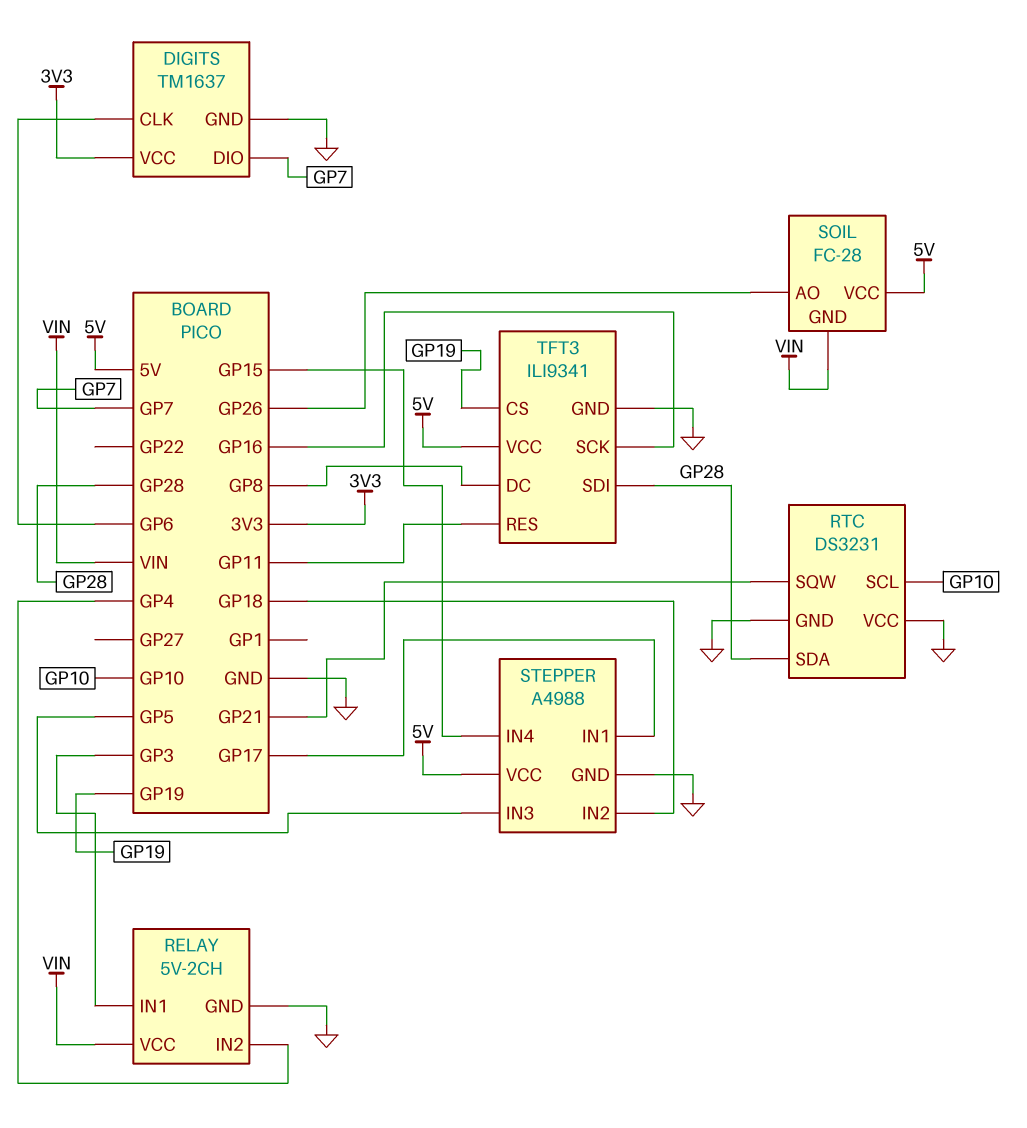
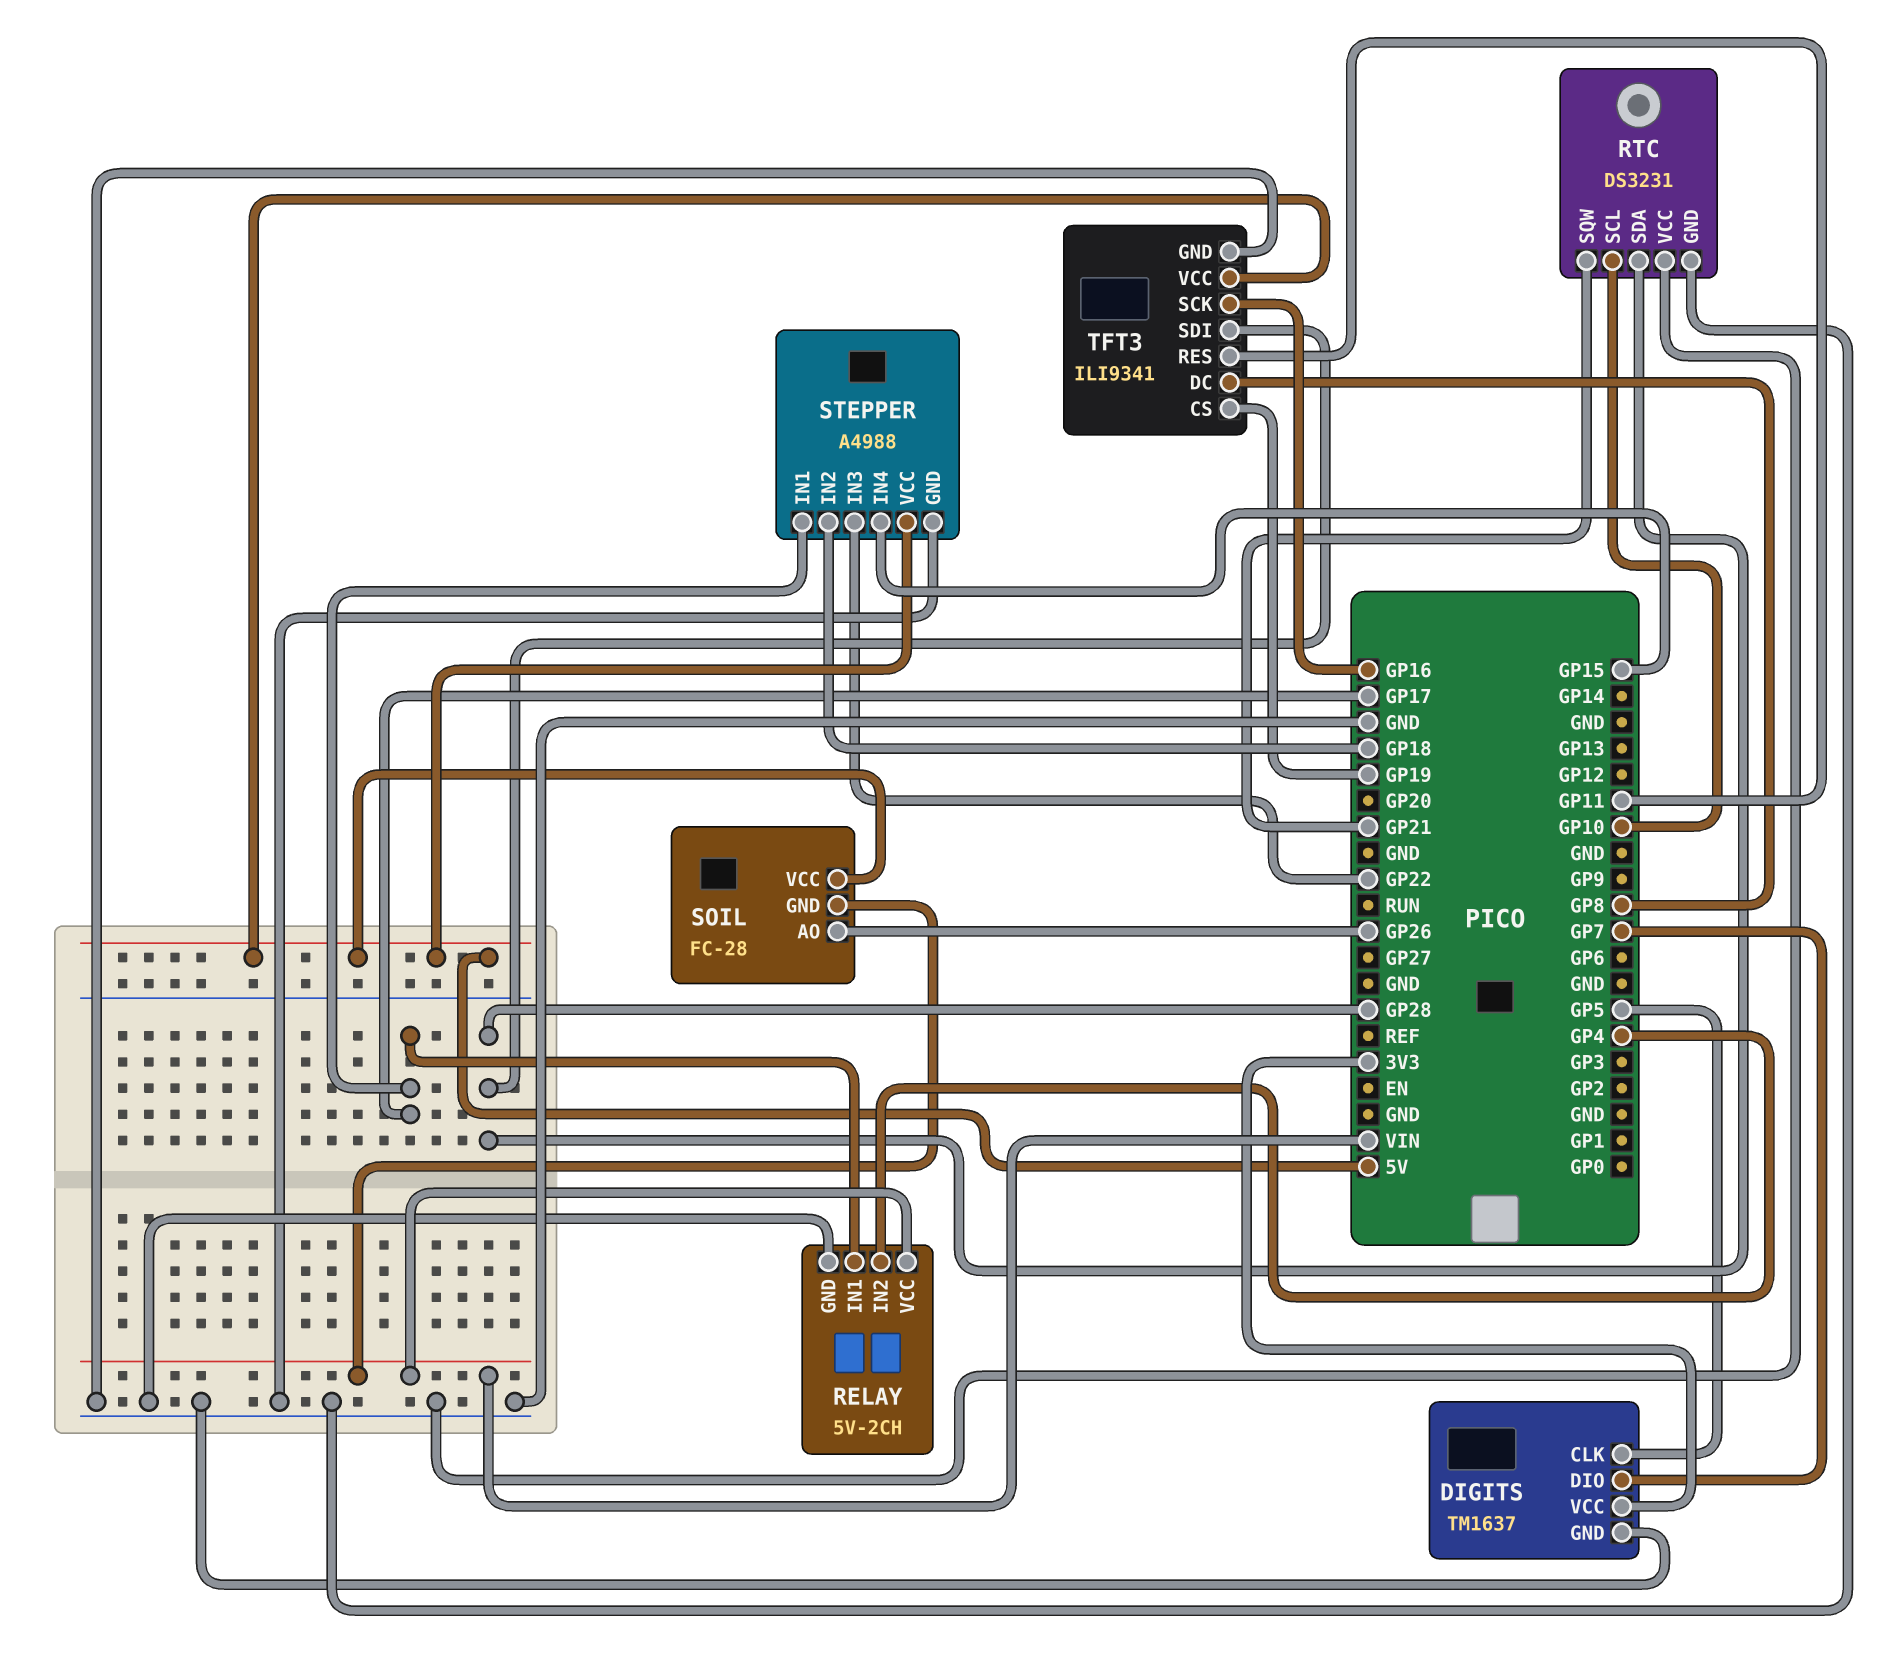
DIGITS pin CLK: GP6 -> GP5
RELAY pin IN1: GP3 -> GP17
STEPPER pin IN3: GP5 -> GP22

